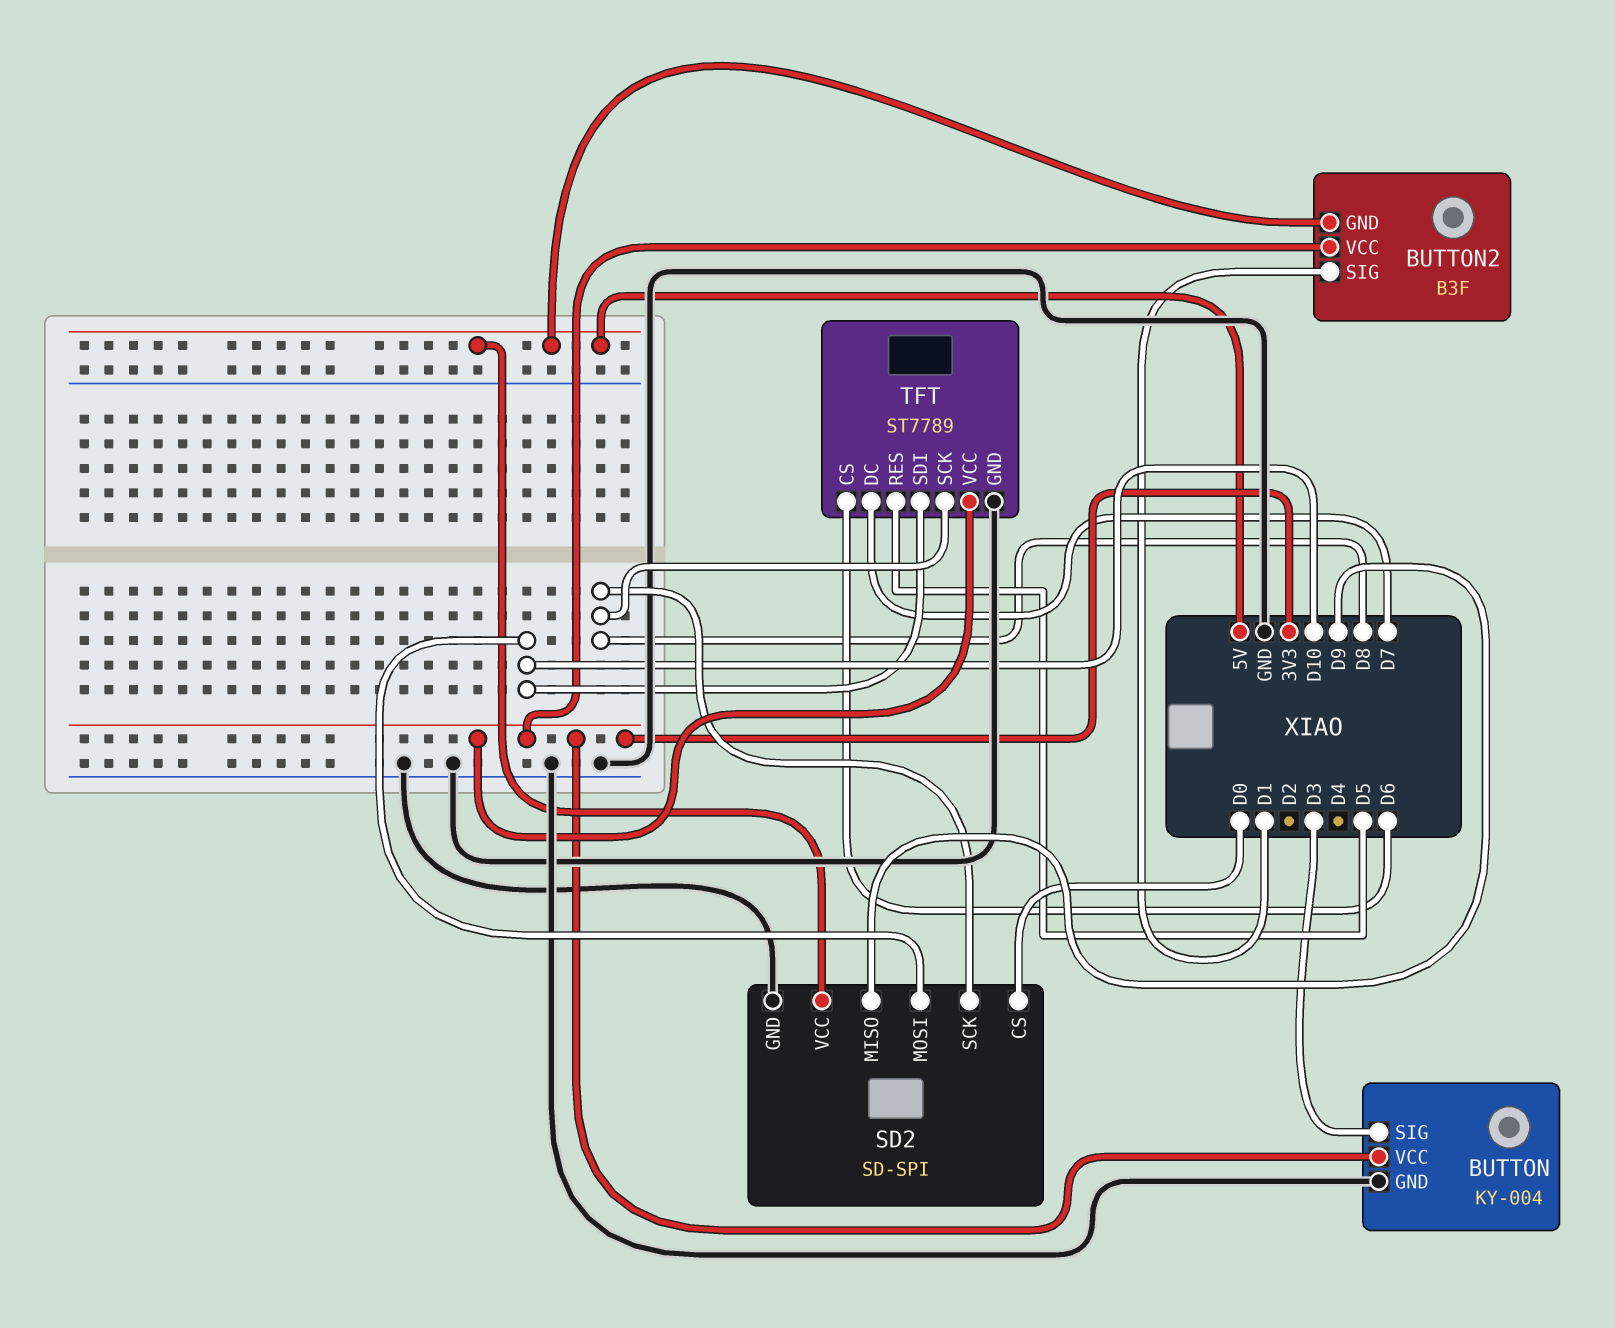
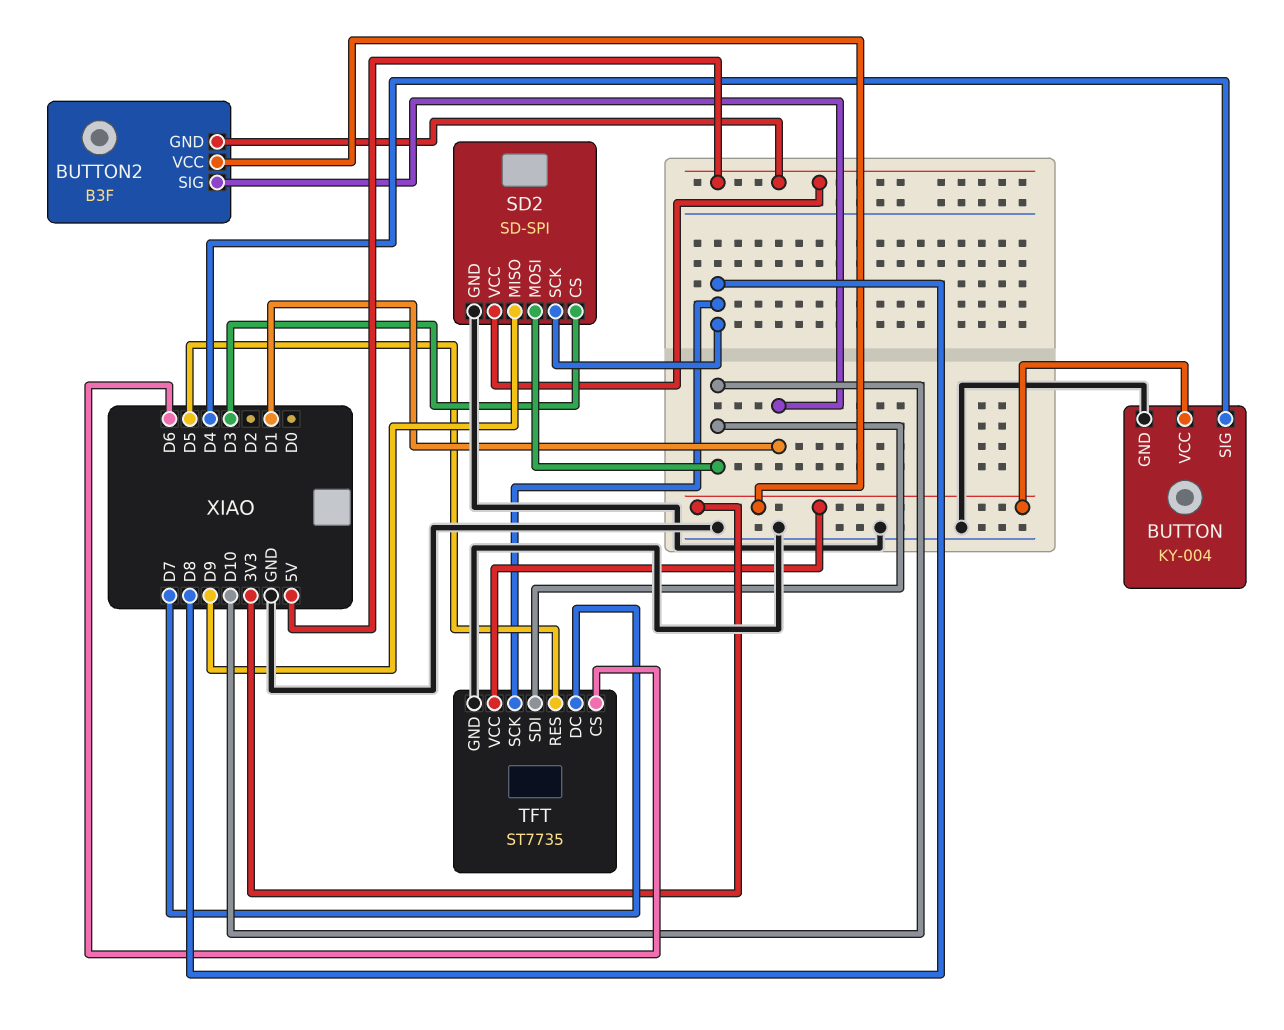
BUTTON pin SIG: D3 -> D4
SD2 pin CS: D0 -> D3
TFT: ST7789 -> ST7735

